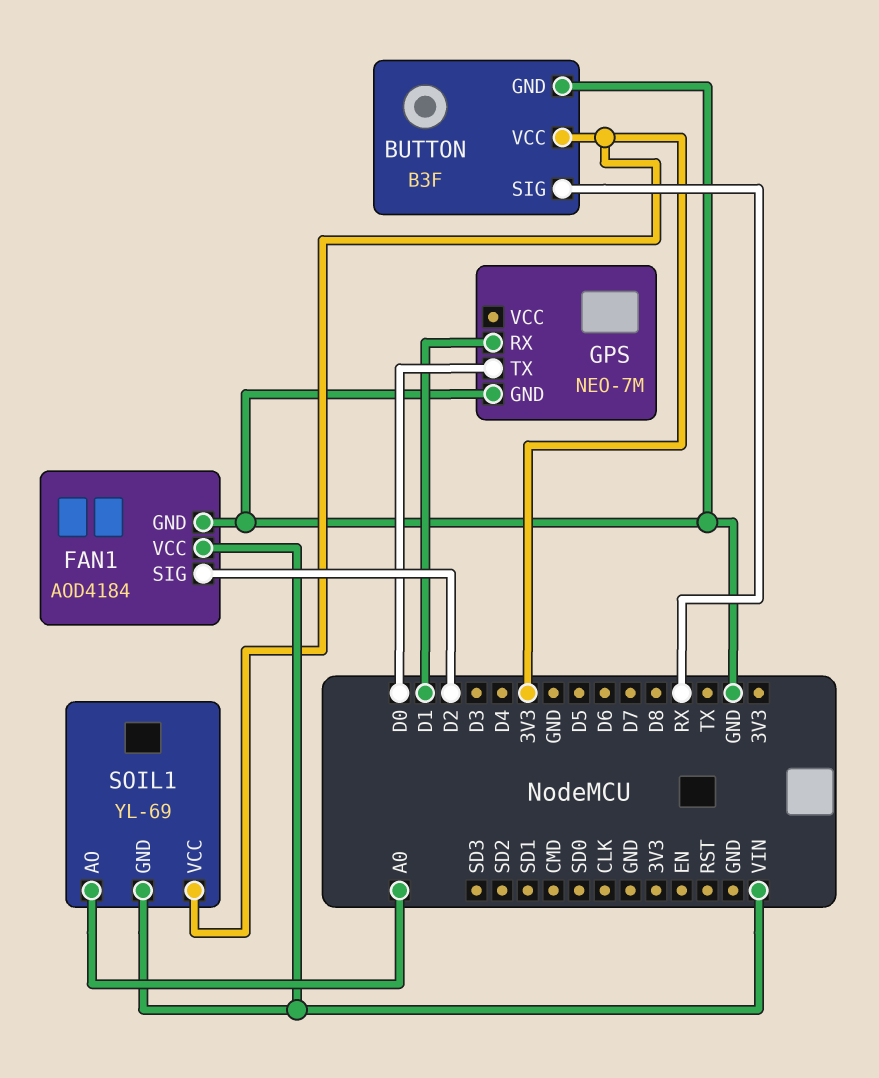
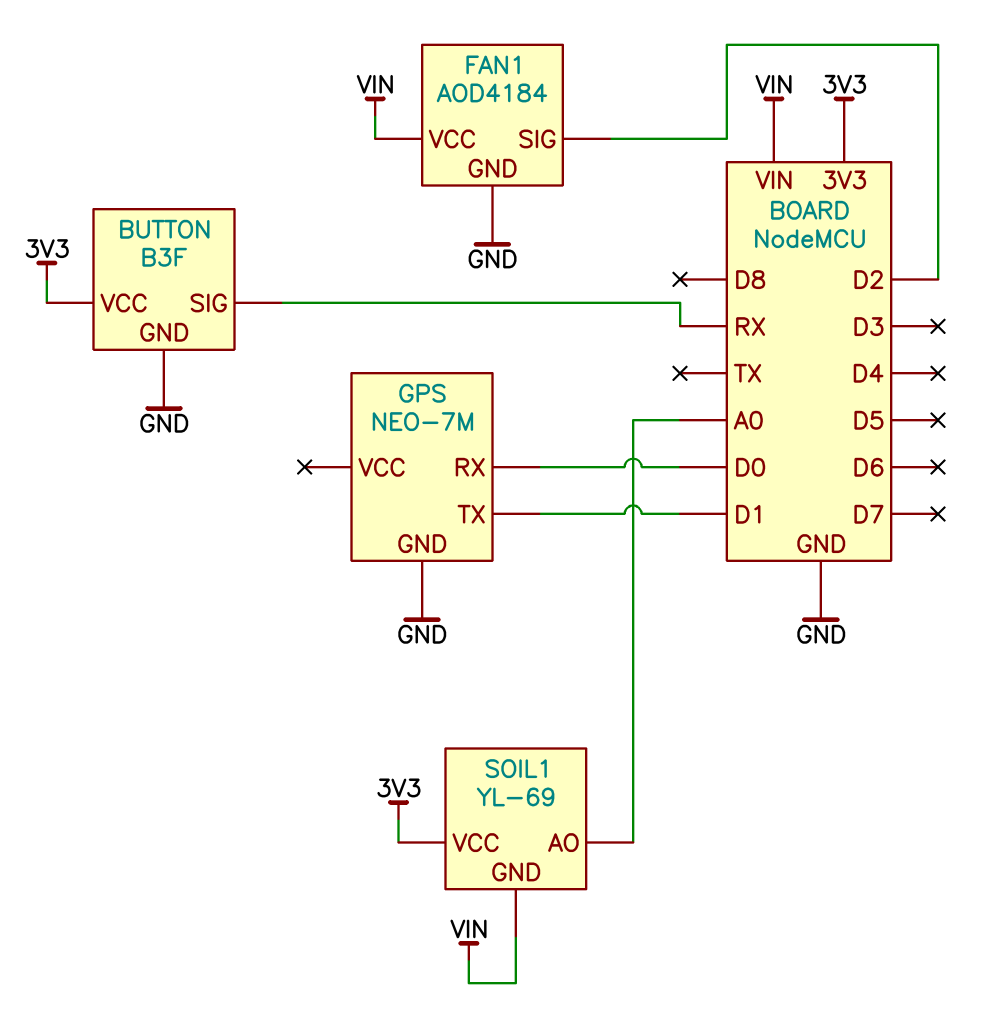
GPS pin RX: D1 -> D0
GPS pin TX: D0 -> D1

